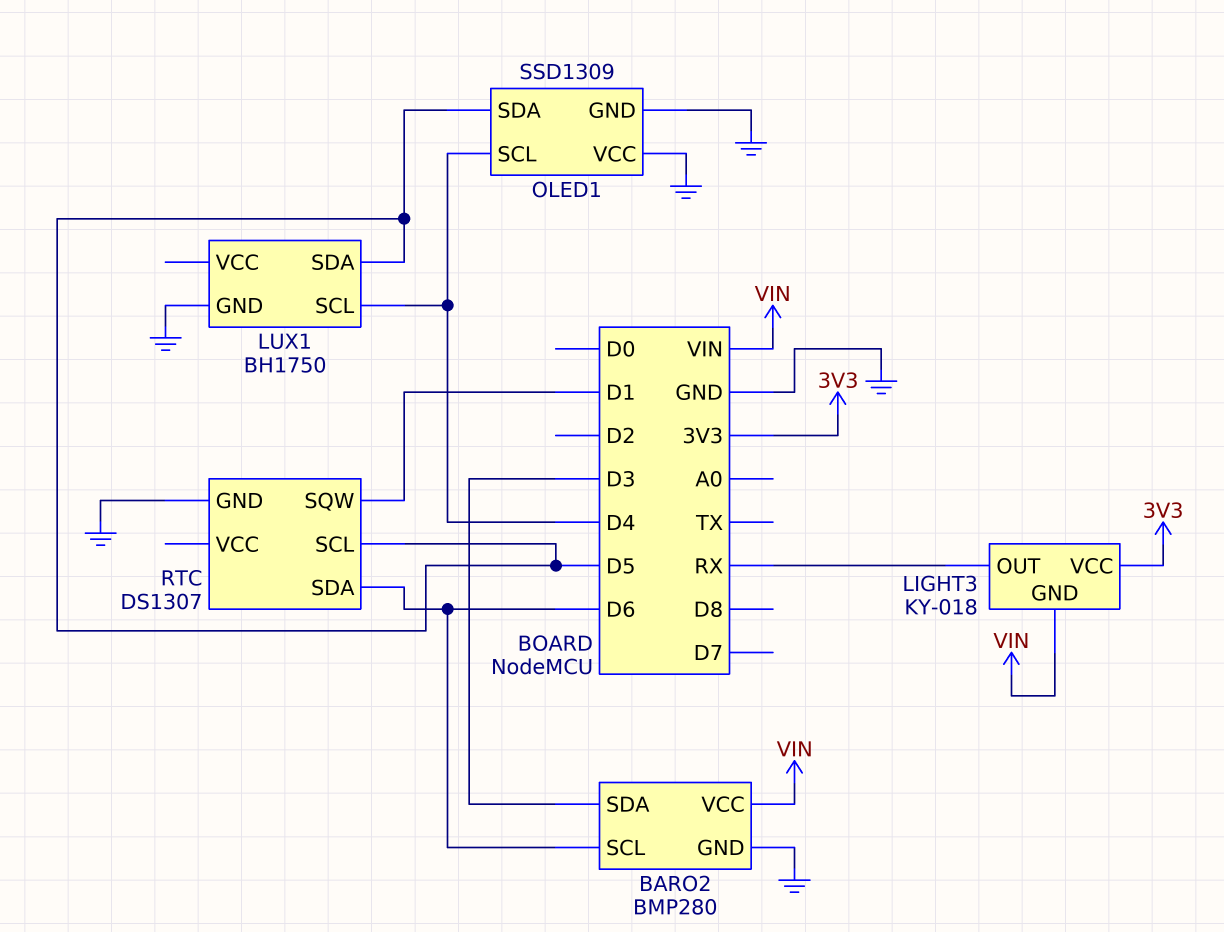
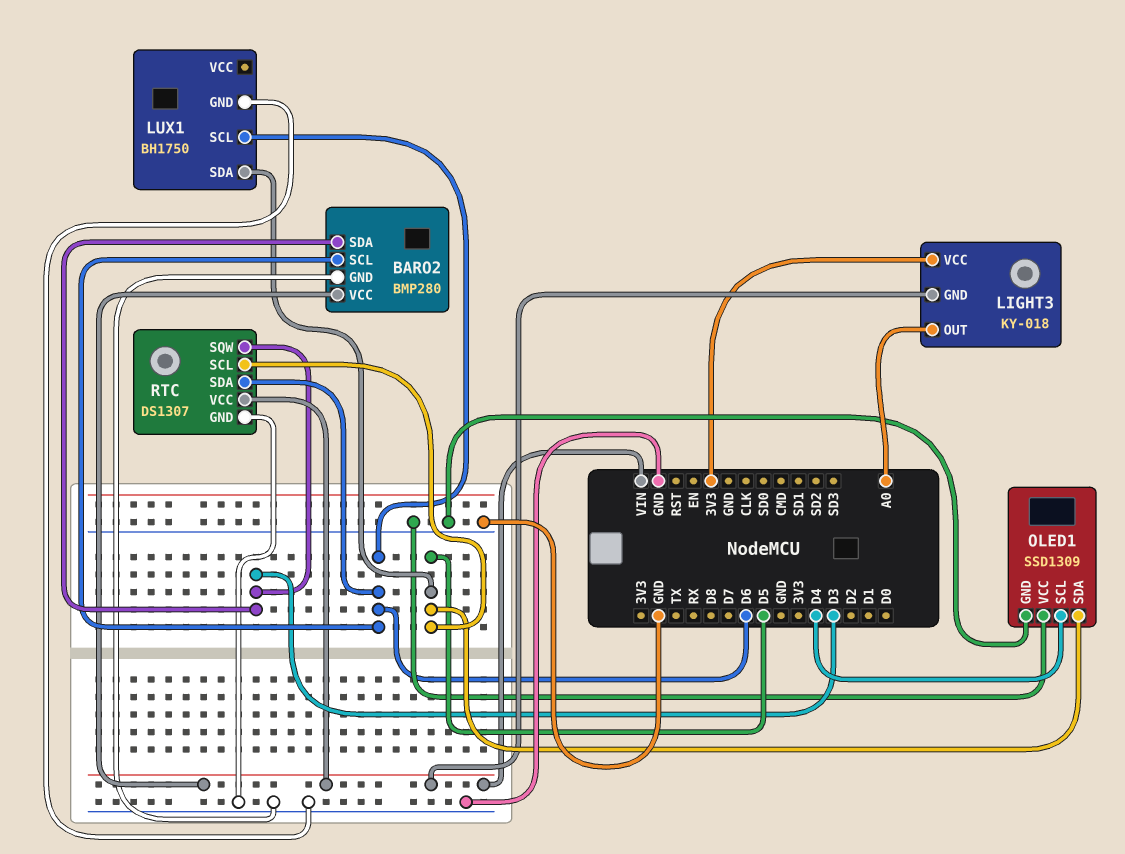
LIGHT3 pin OUT: RX -> A0
LUX1 pin SCL: D4 -> D6
RTC pin SQW: D1 -> D3
RTC pin VCC: none -> VIN

